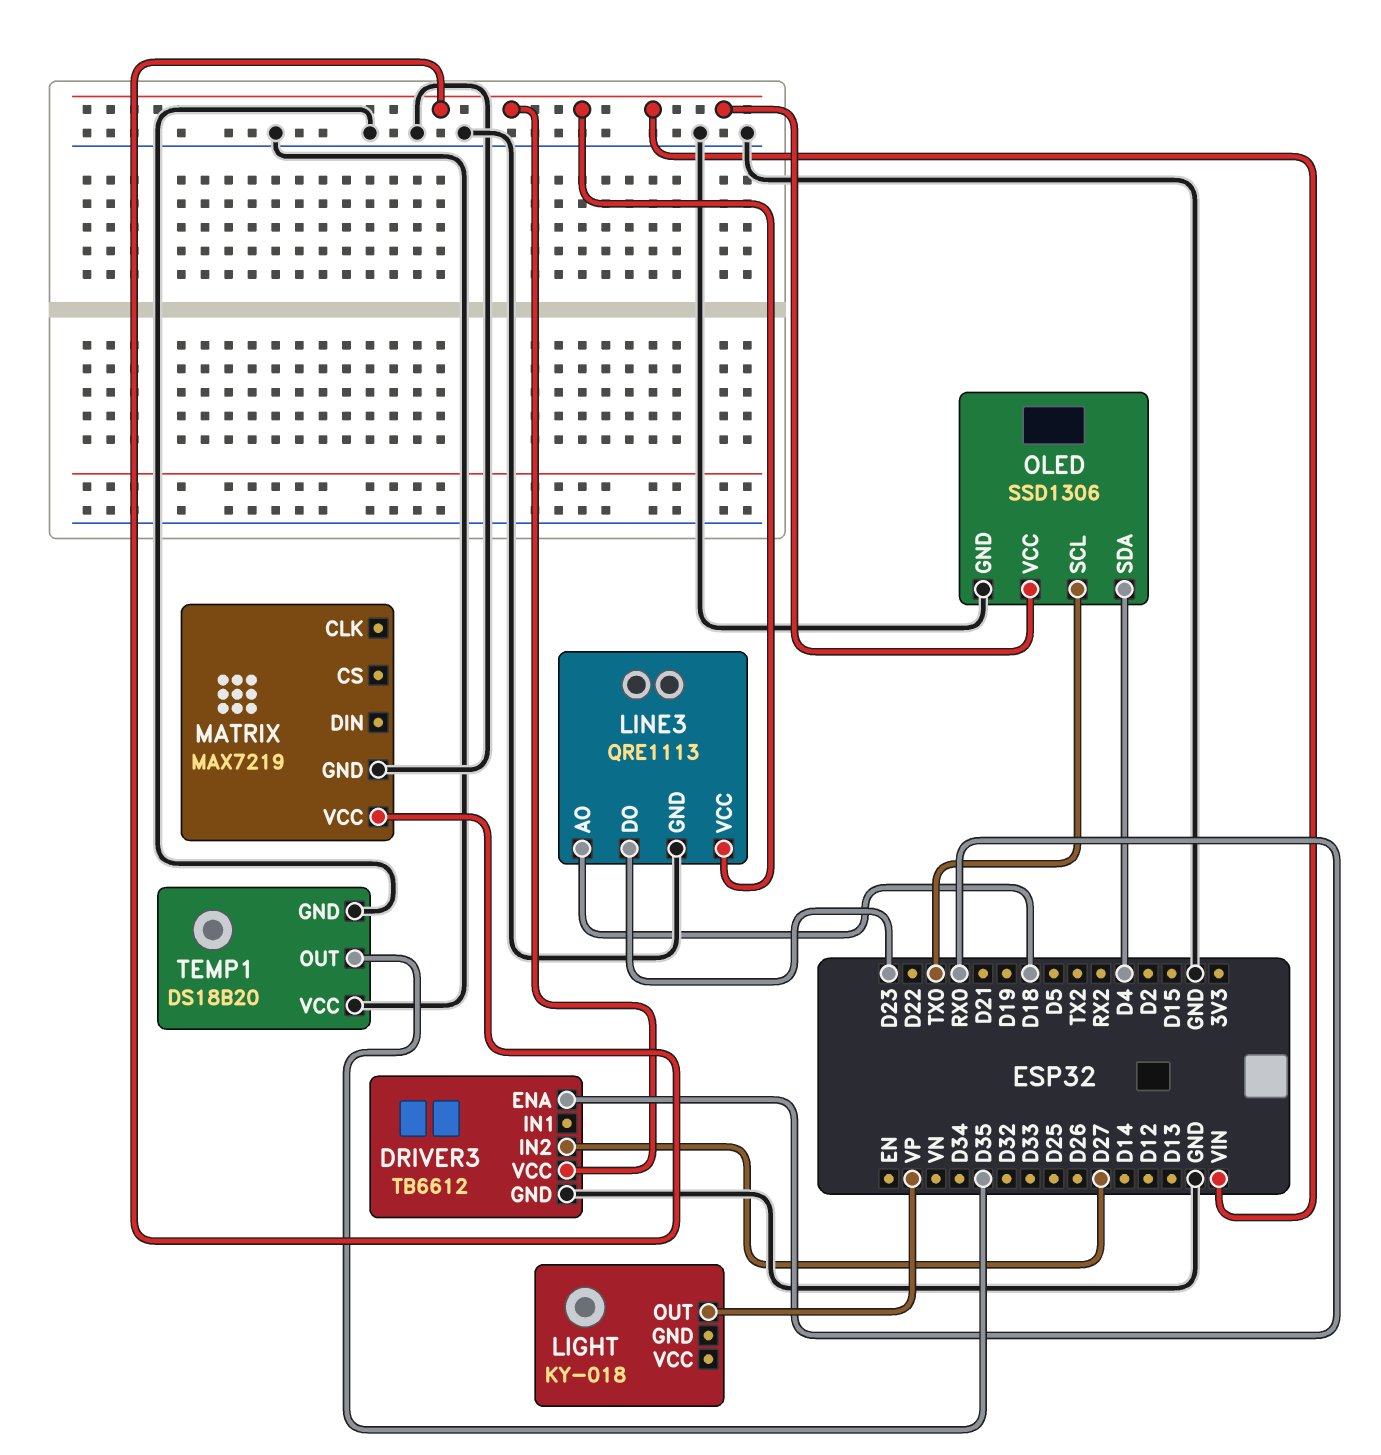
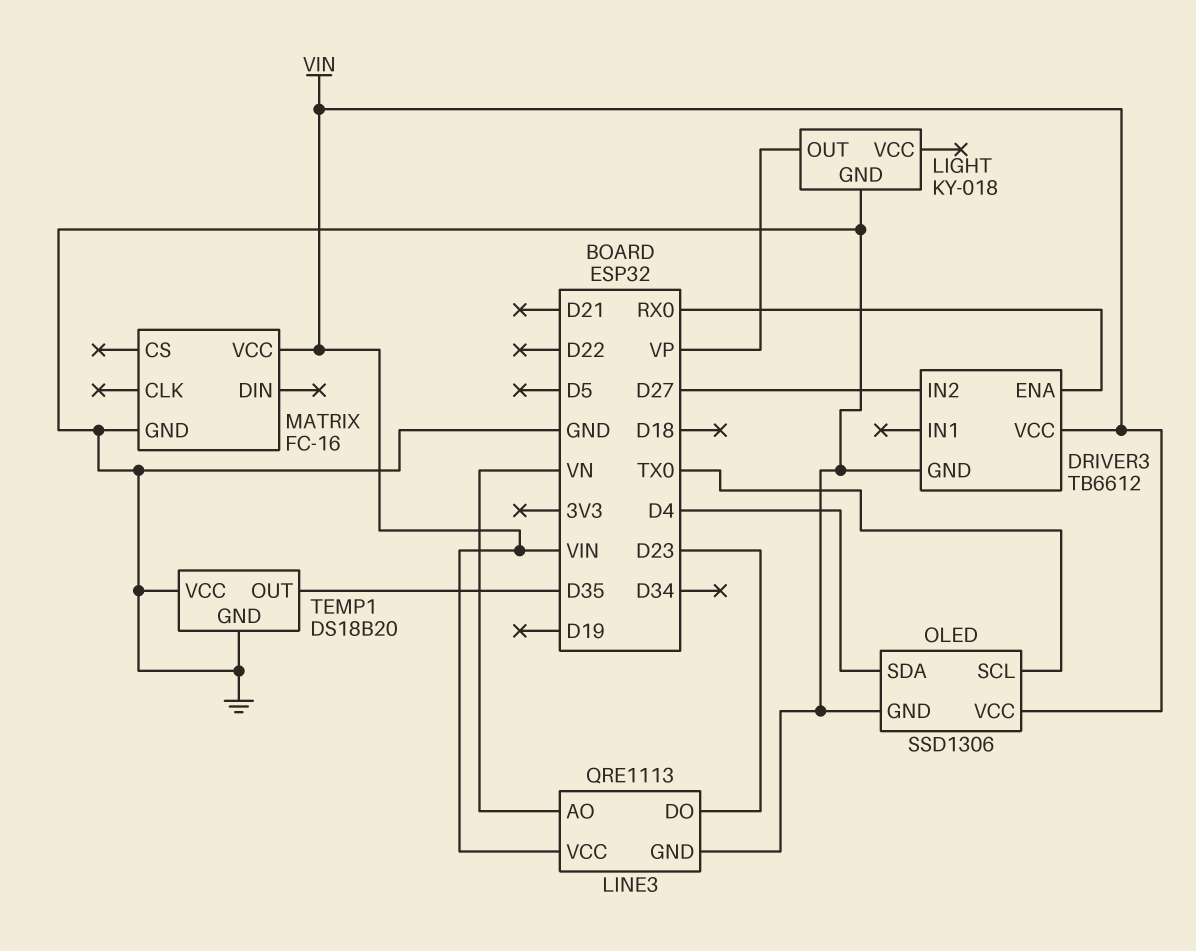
LIGHT pin GND: none -> GND
LINE3 pin AO: D18 -> VN
MATRIX: MAX7219 -> FC-16

